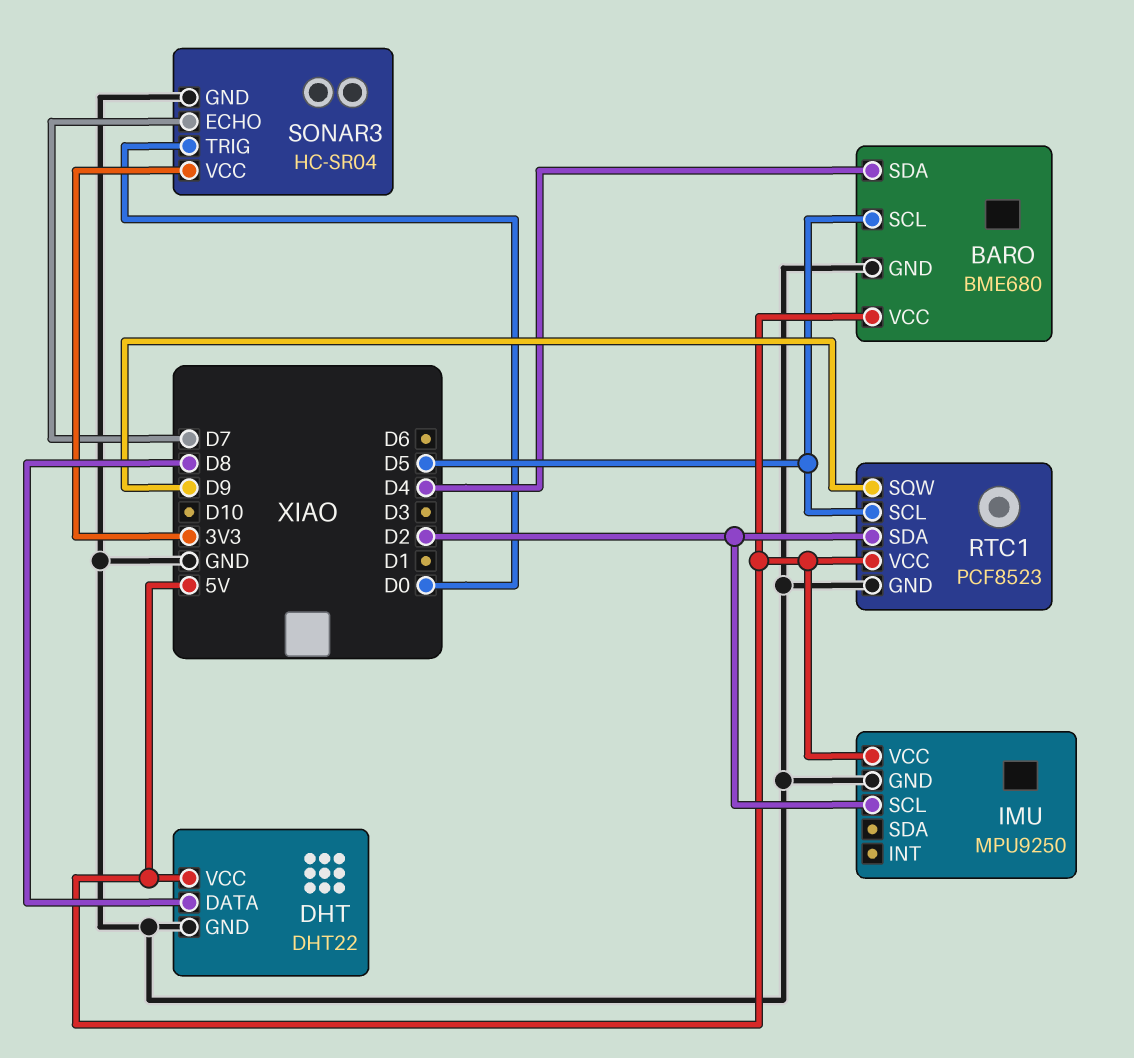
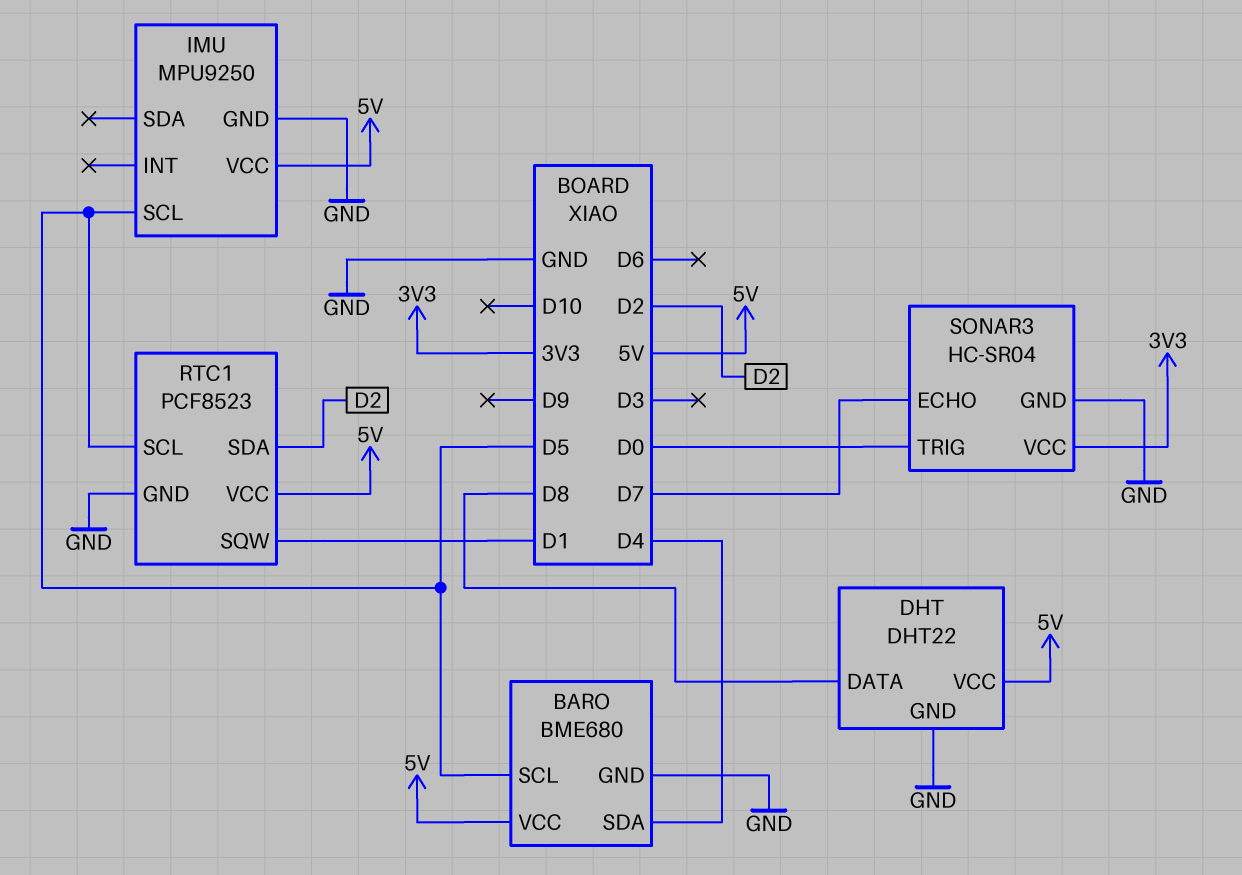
IMU pin SCL: D2 -> D5
RTC1 pin SQW: D9 -> D1

